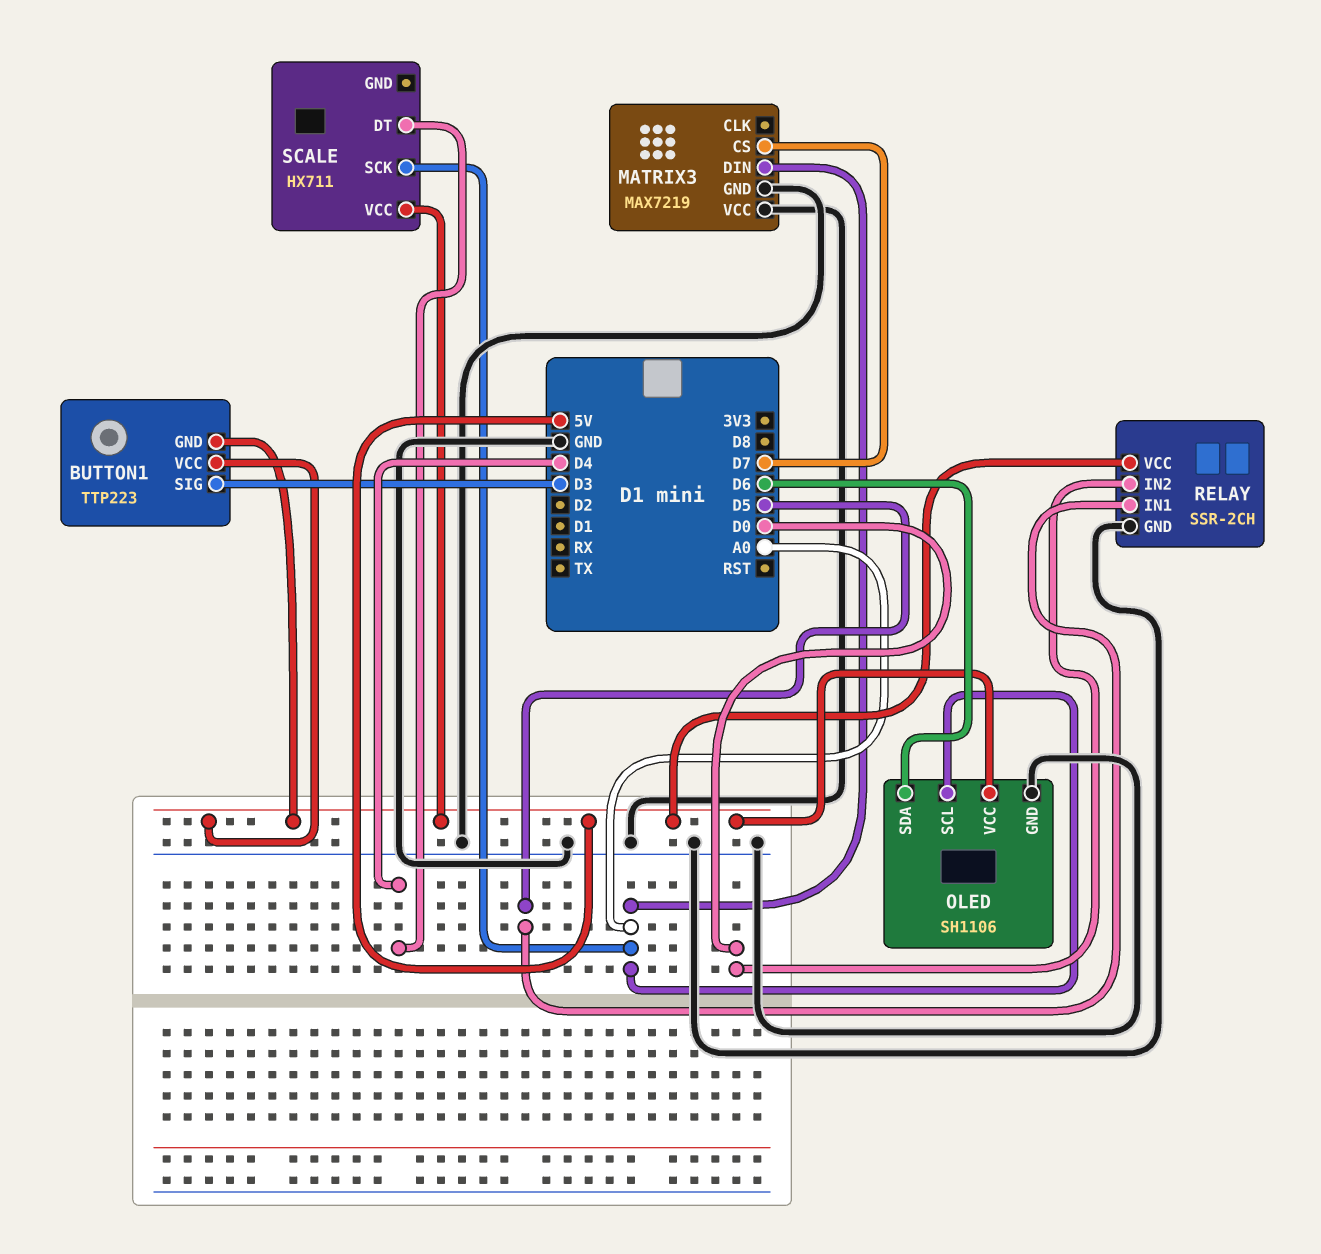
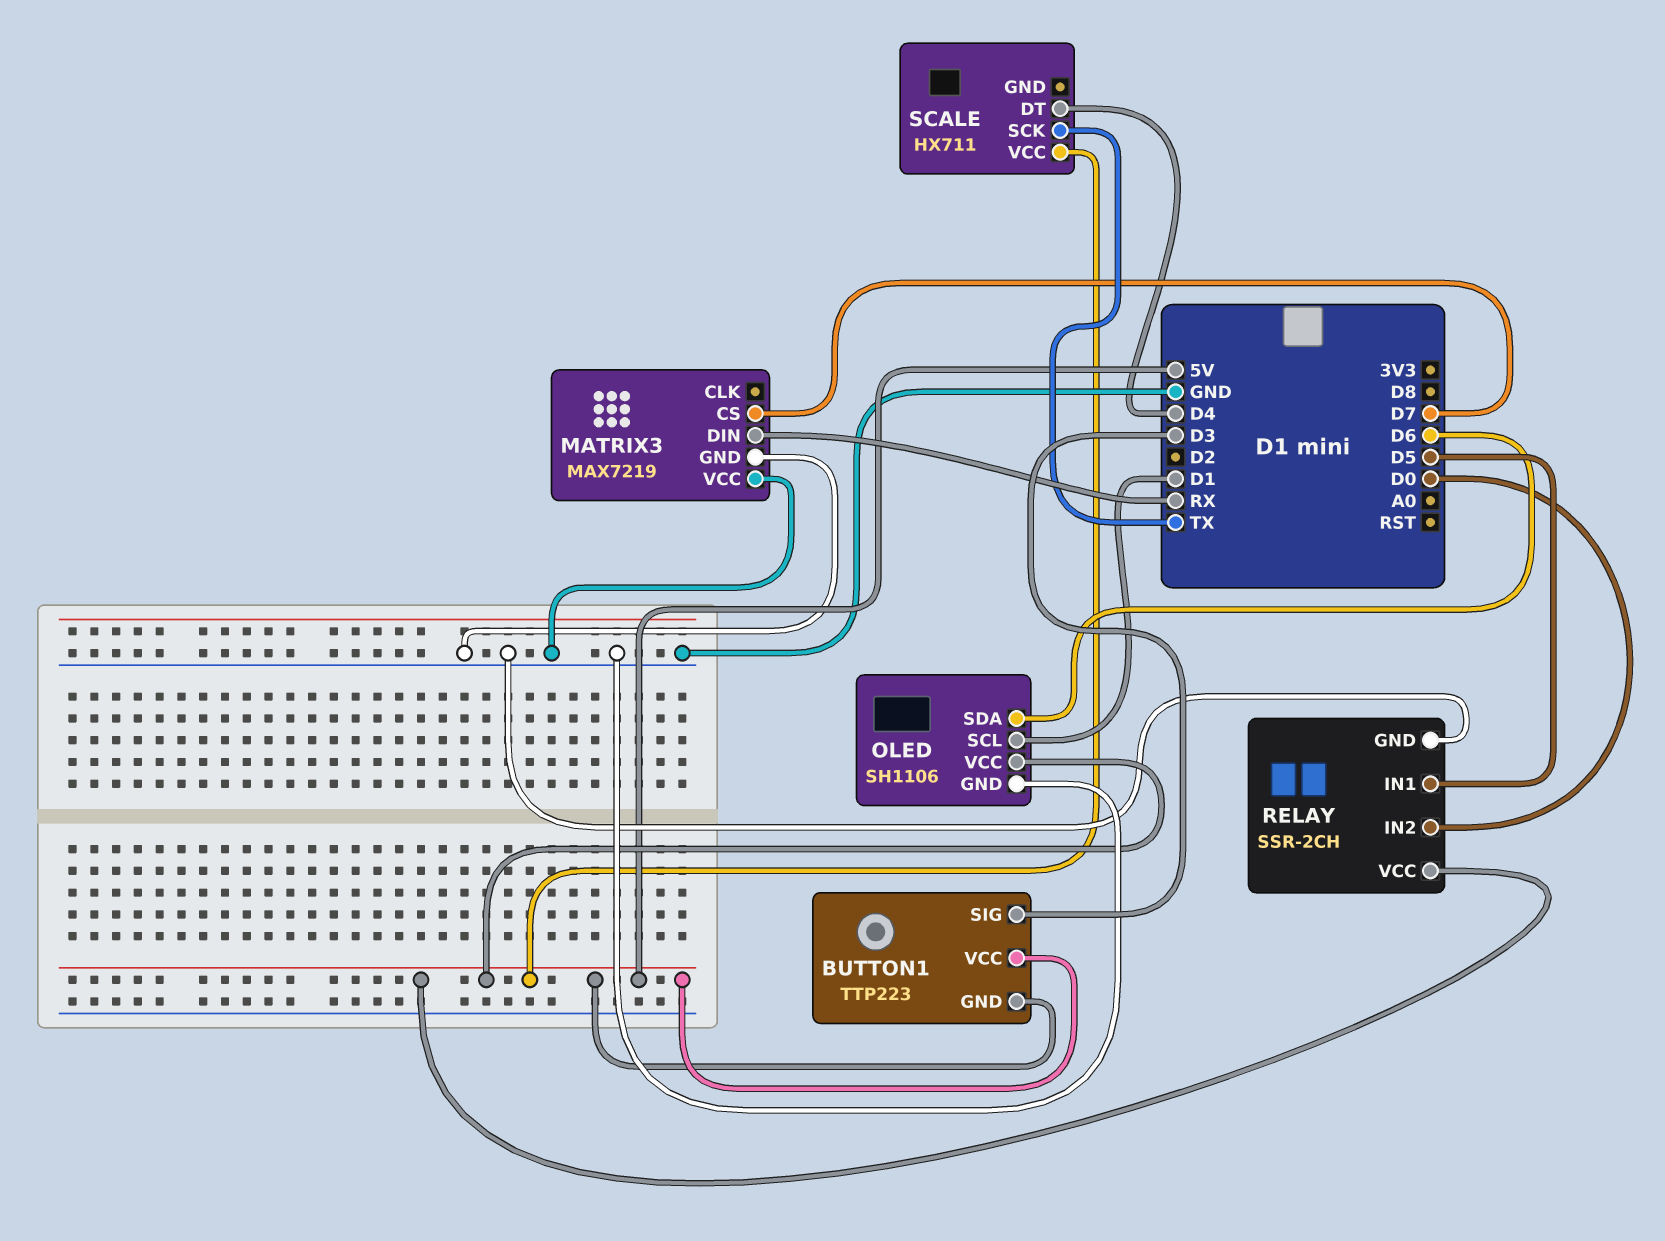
MATRIX3 pin DIN: A0 -> RX
OLED pin SCL: A0 -> D1
SCALE pin SCK: A0 -> TX

